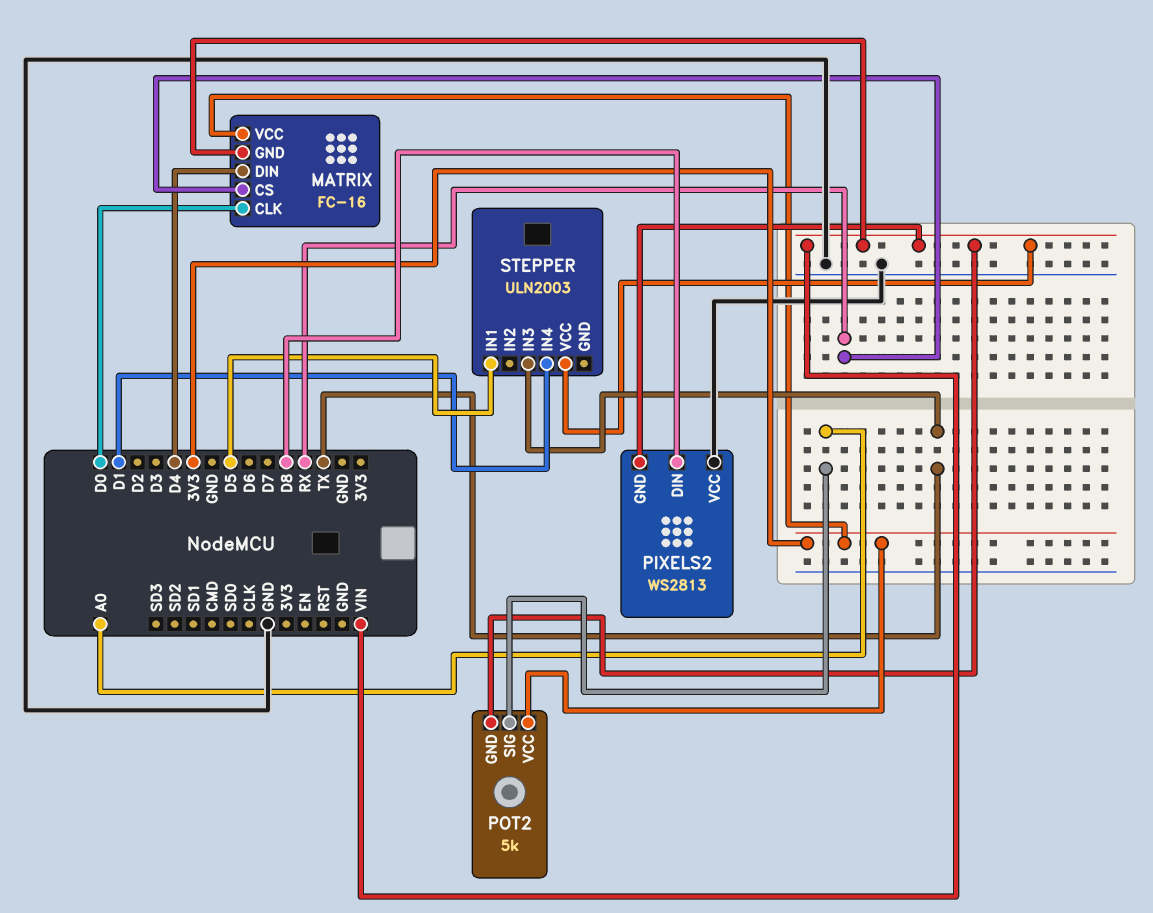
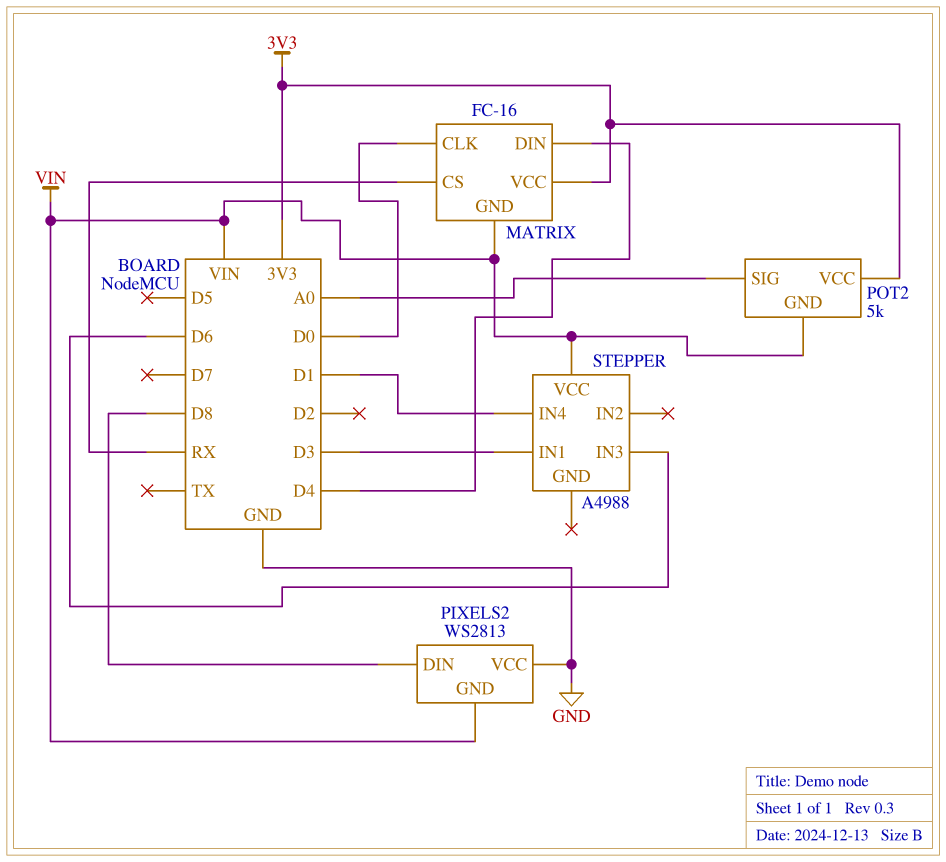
STEPPER: ULN2003 -> A4988
STEPPER pin IN1: D5 -> D3
STEPPER pin IN3: TX -> D6

